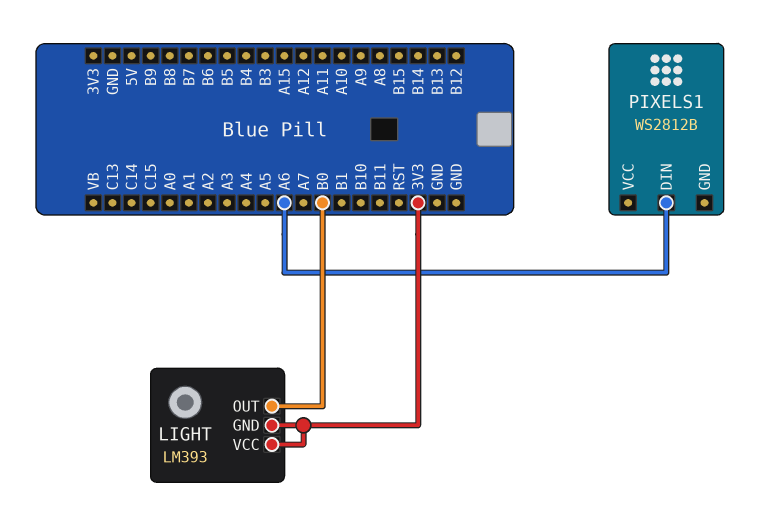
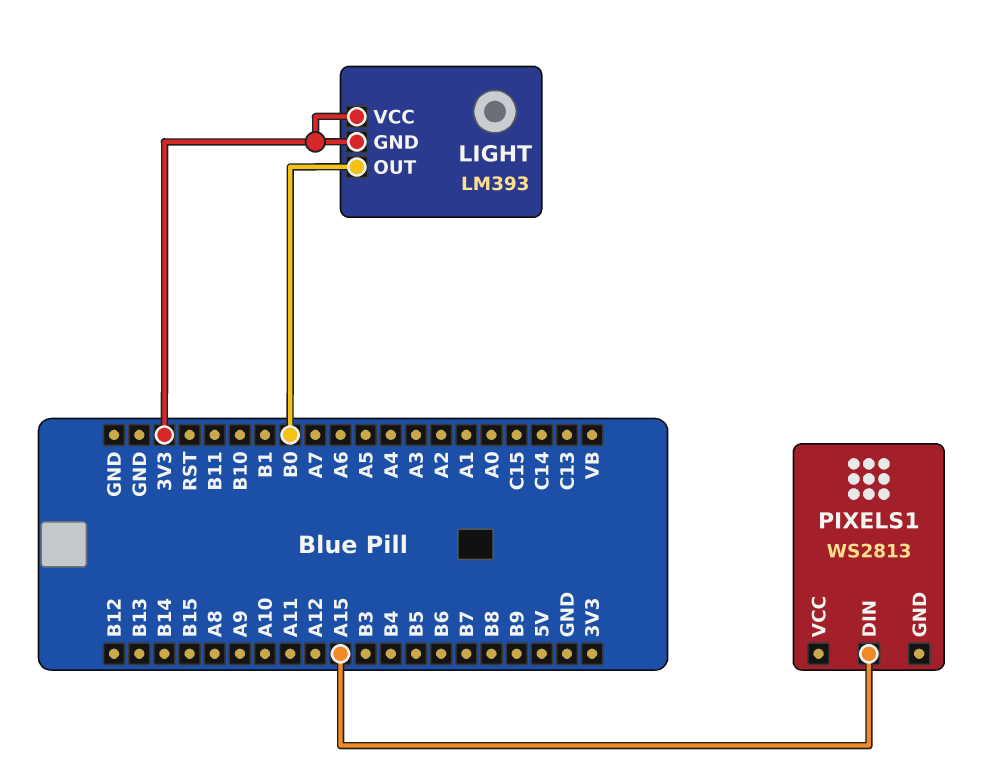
PIXELS1: WS2812B -> WS2813
PIXELS1 pin DIN: A6 -> A15

